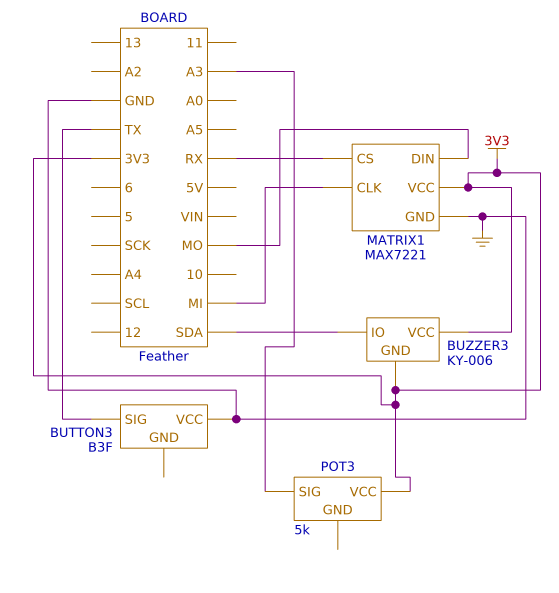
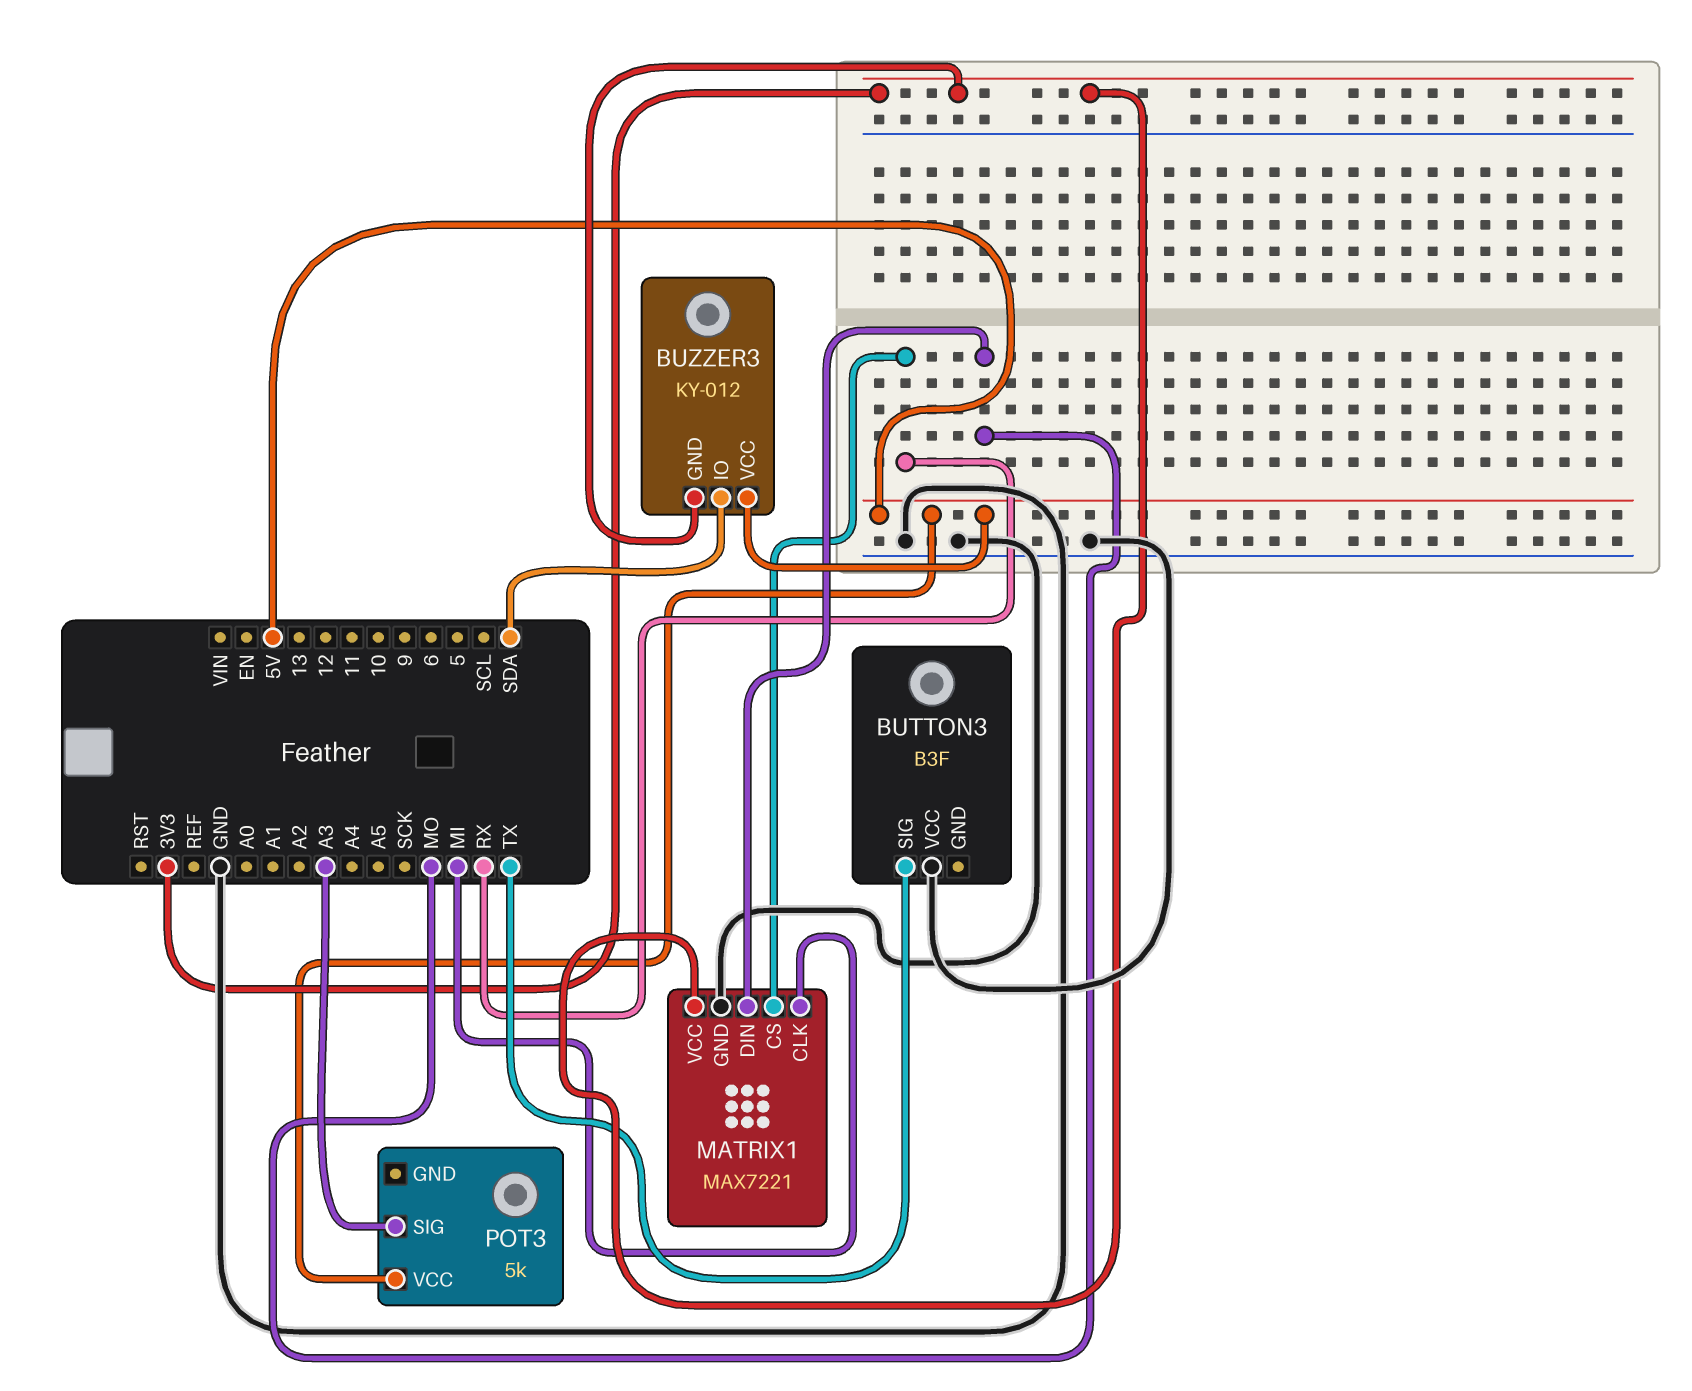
BUZZER3: KY-006 -> KY-012
BUZZER3 pin VCC: 3V3 -> 5V
POT3 pin VCC: 3V3 -> 5V

